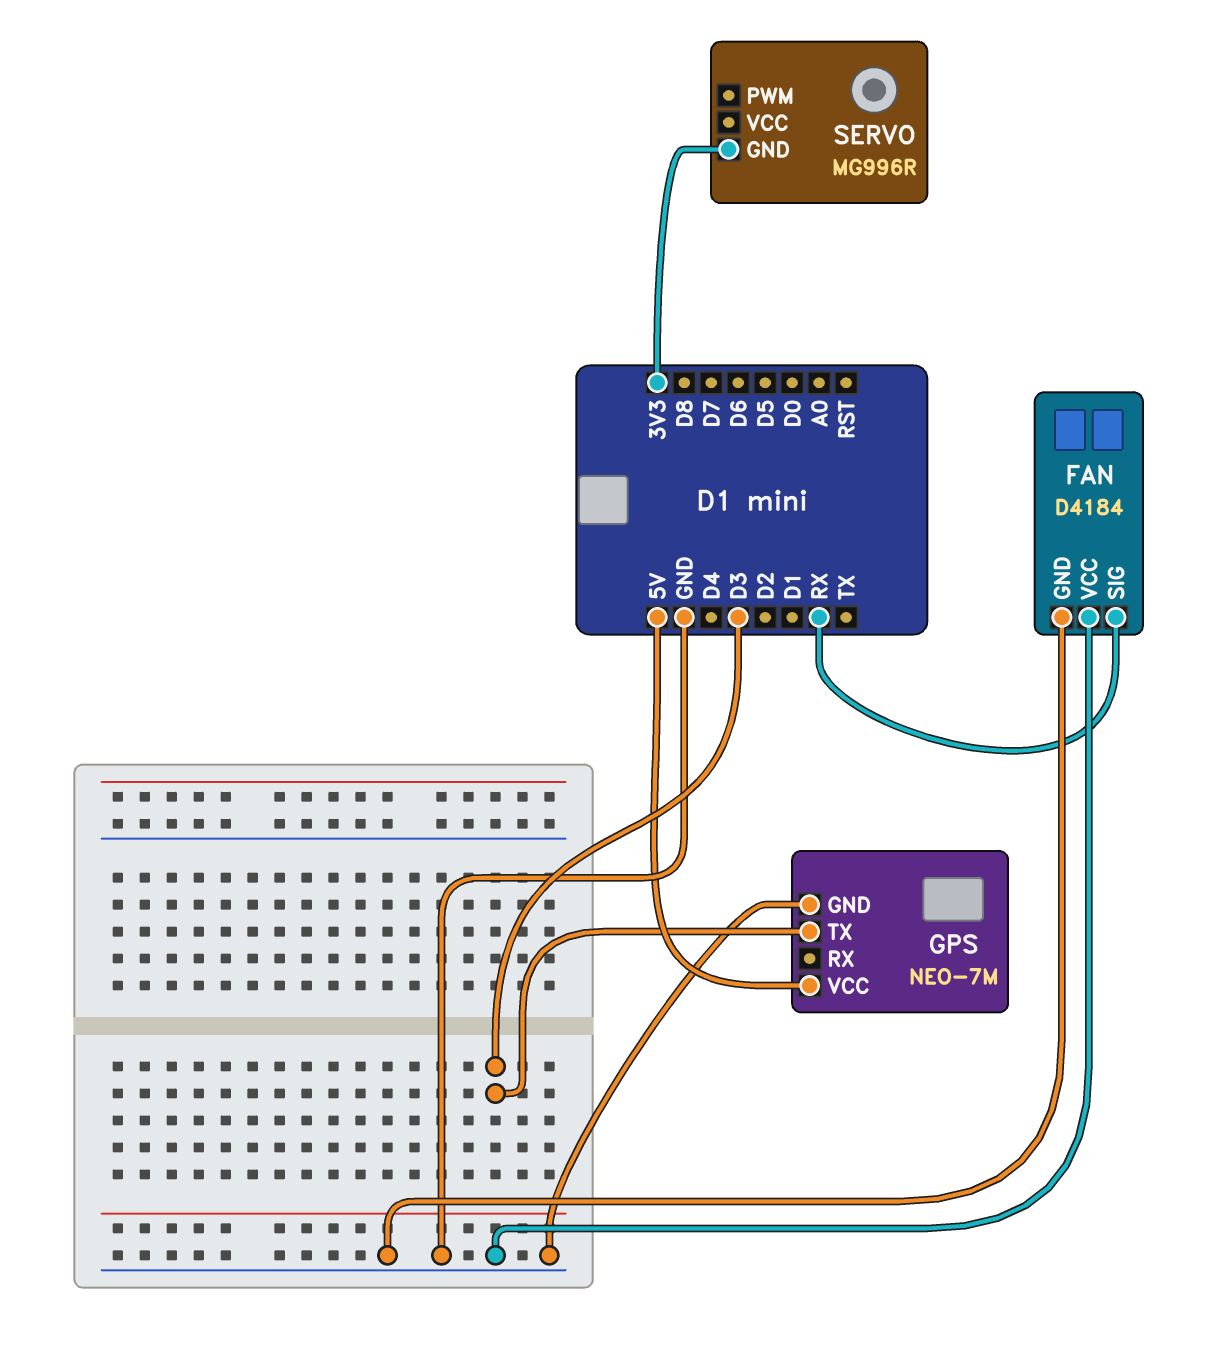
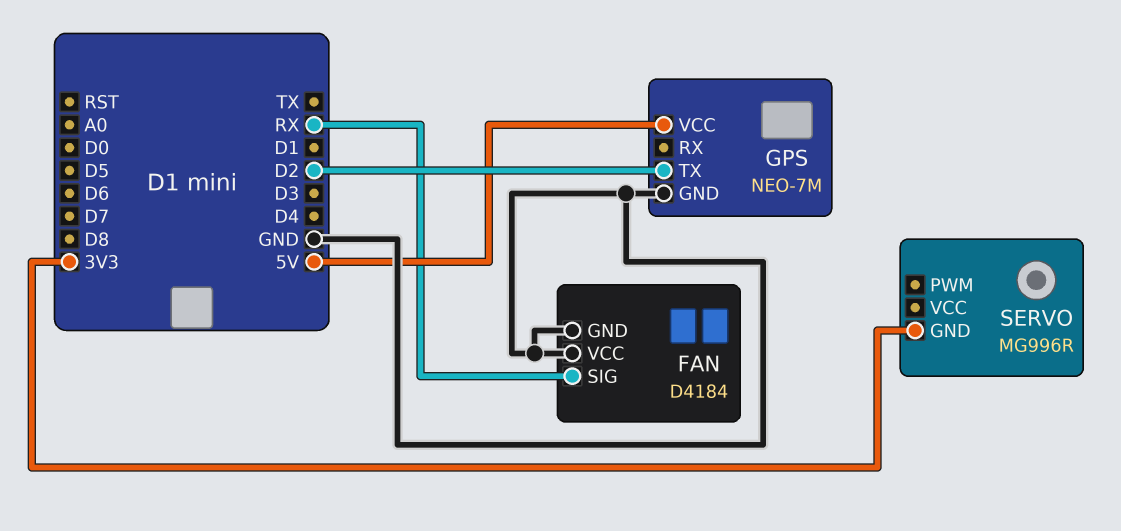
GPS pin TX: D3 -> D2

